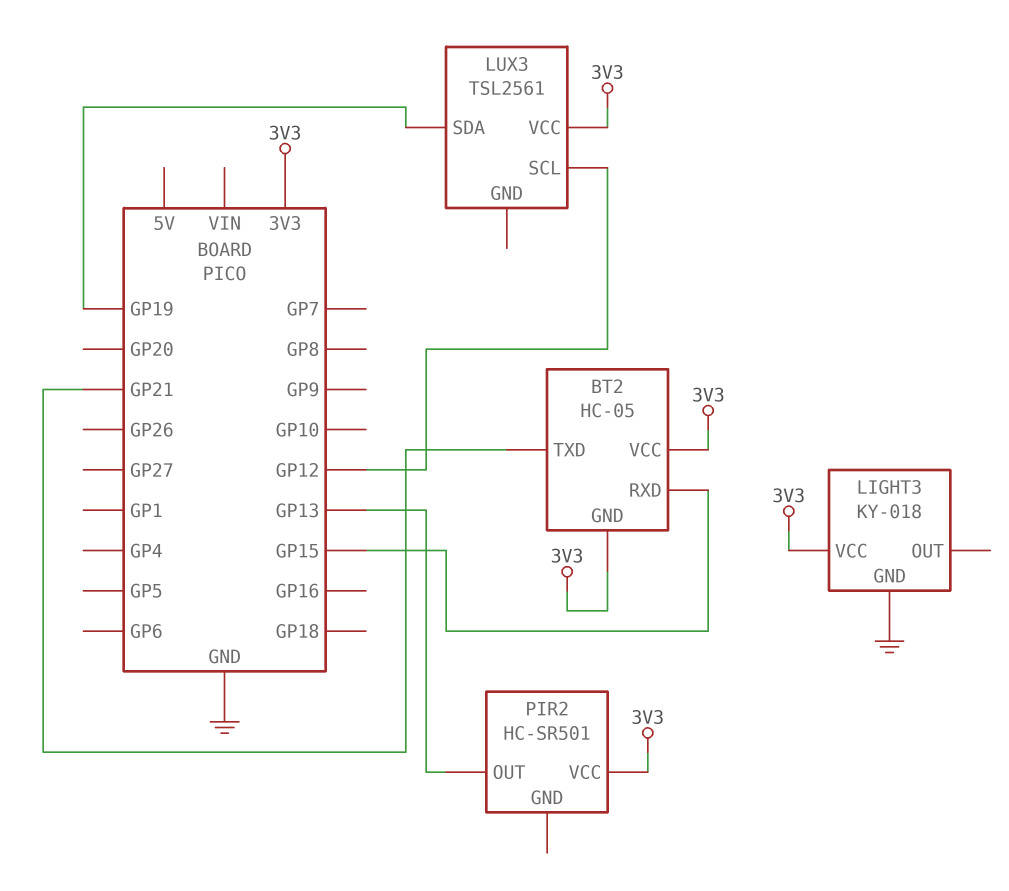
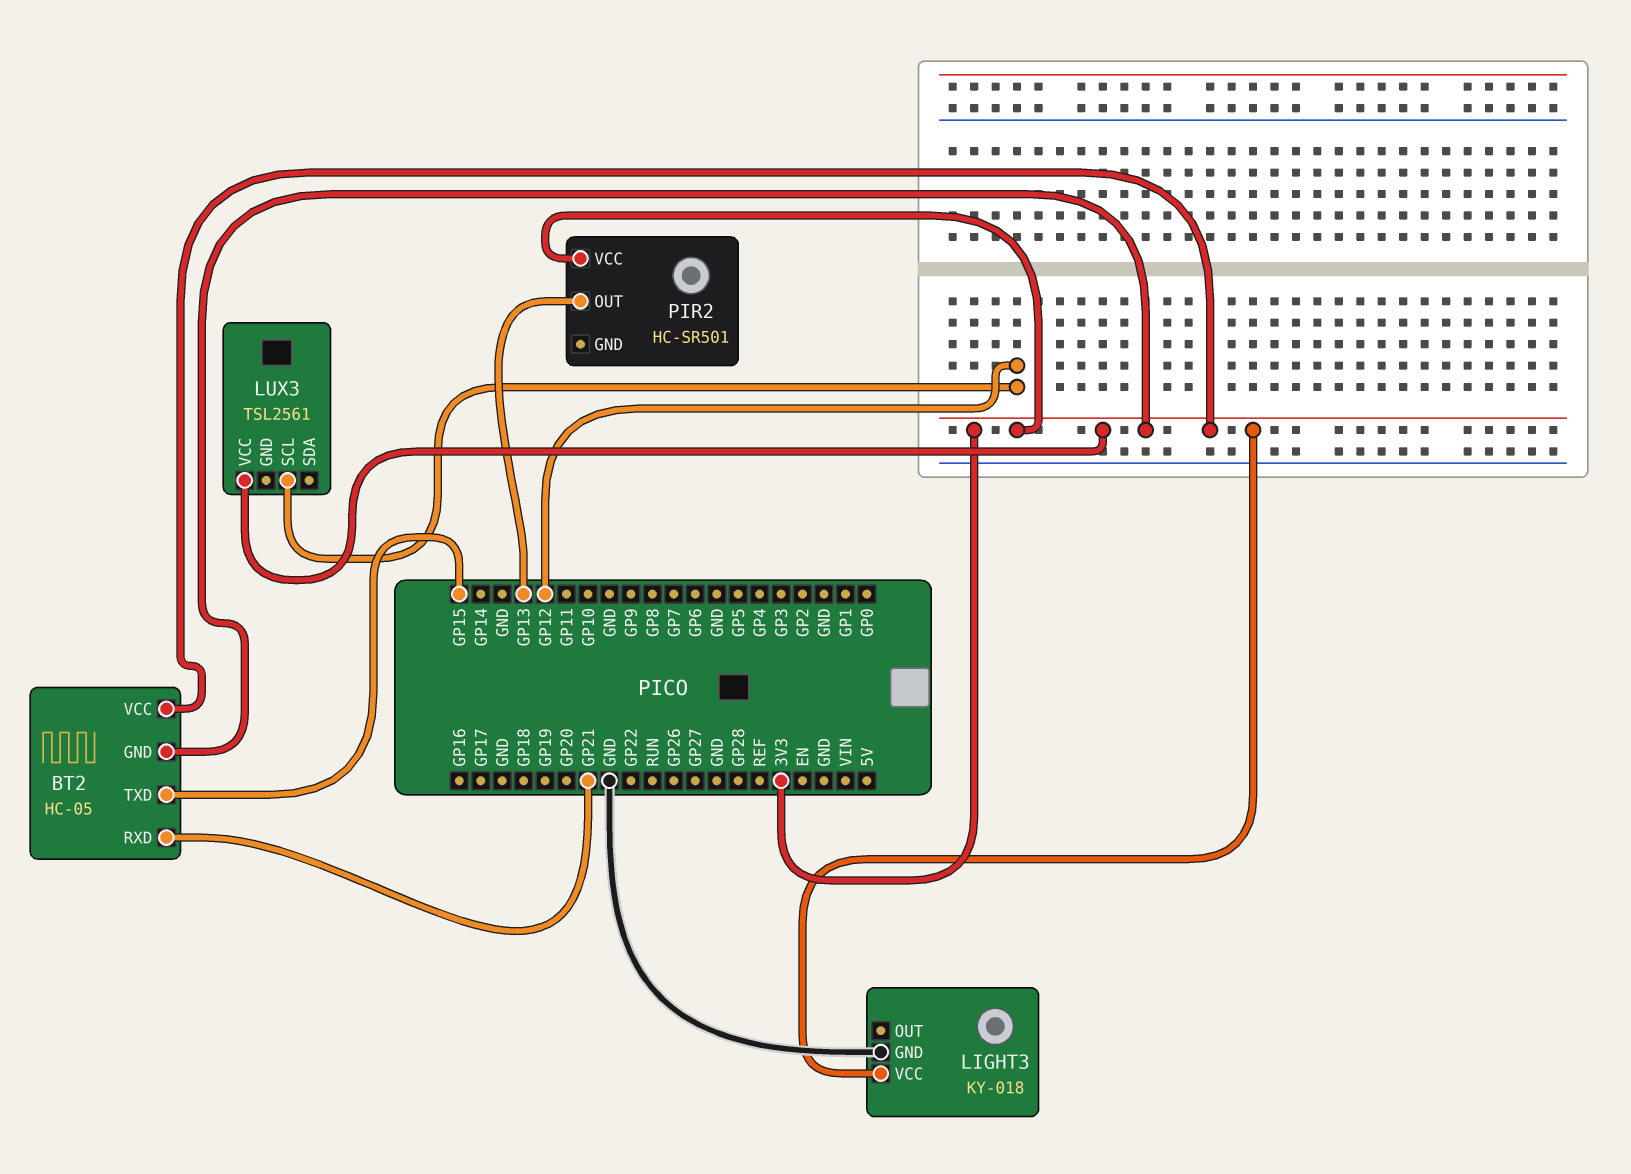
BT2 pin RXD: GP15 -> GP21
BT2 pin TXD: GP21 -> GP15
LUX3 pin SDA: GP19 -> none

